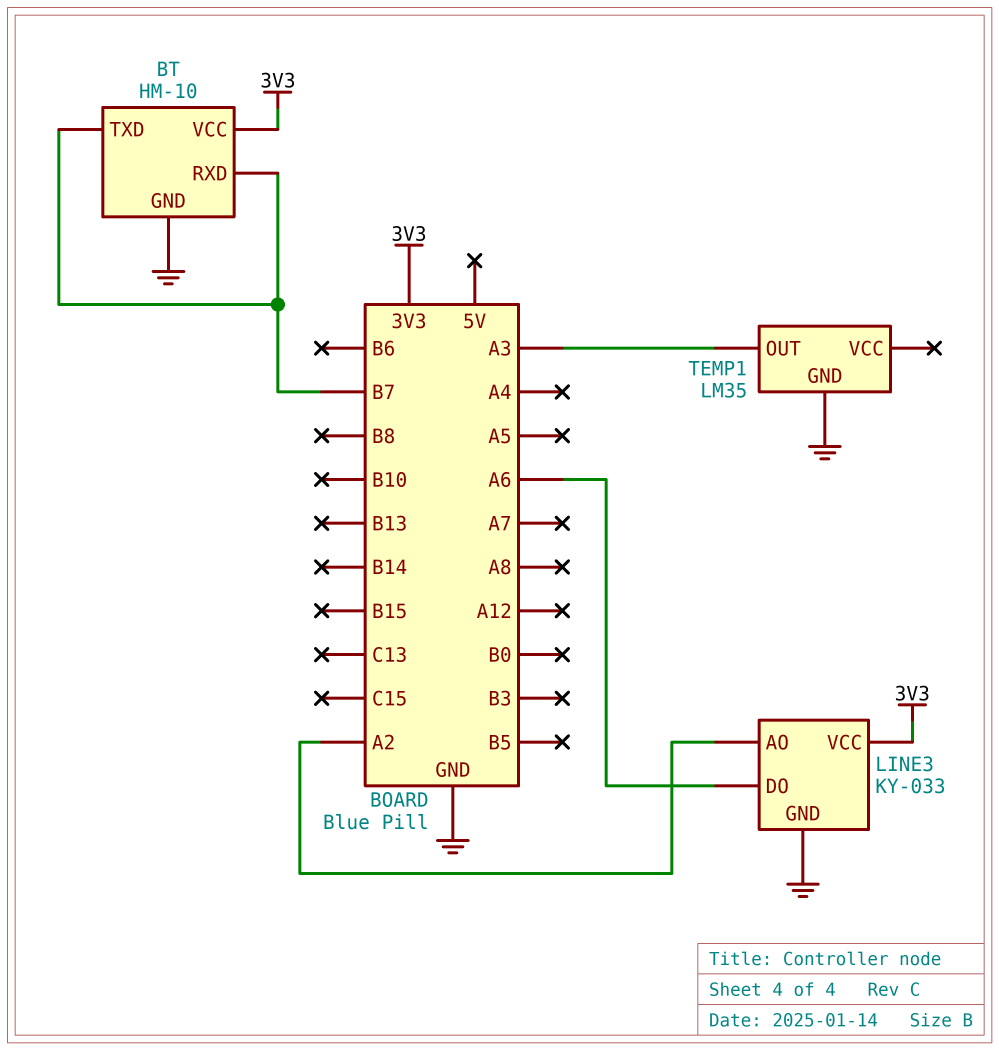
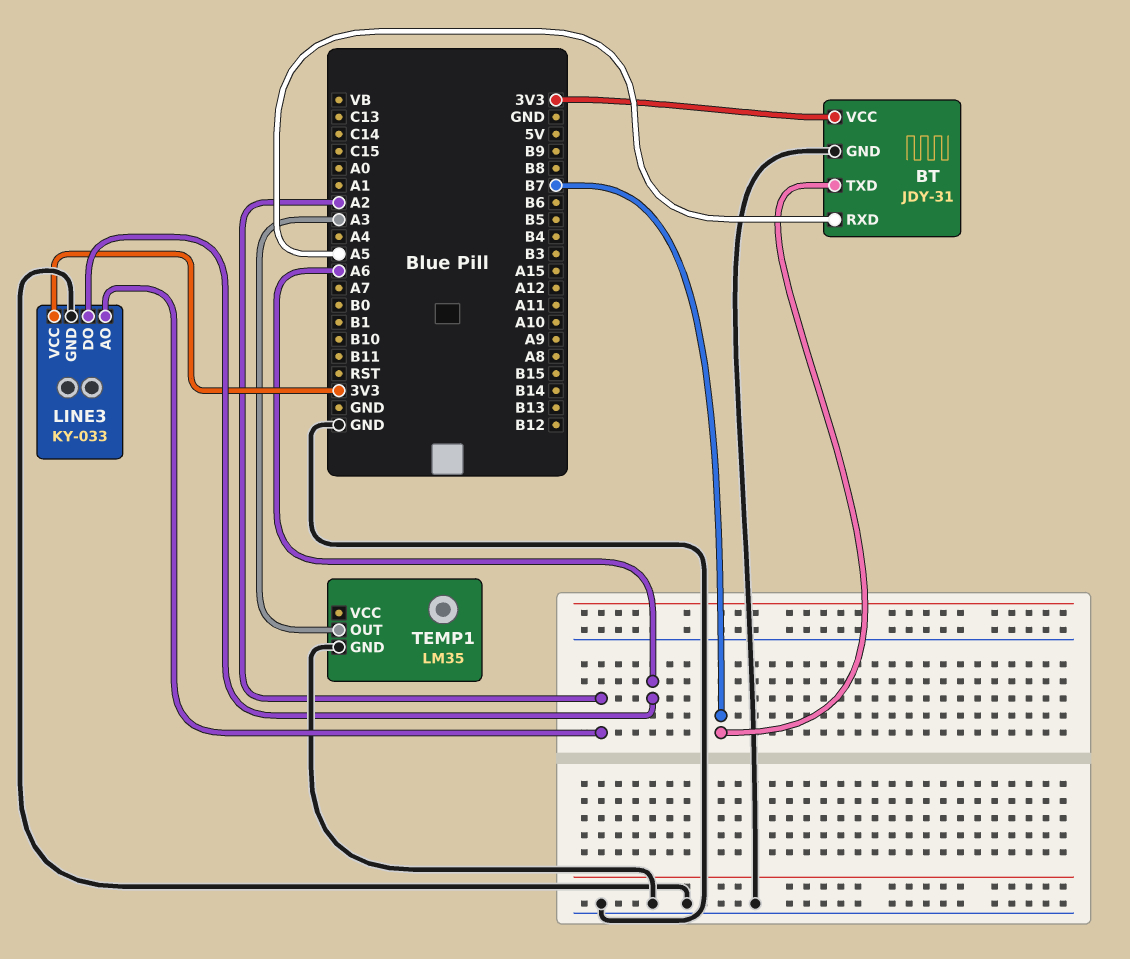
BT: HM-10 -> JDY-31
BT pin RXD: B7 -> A5

